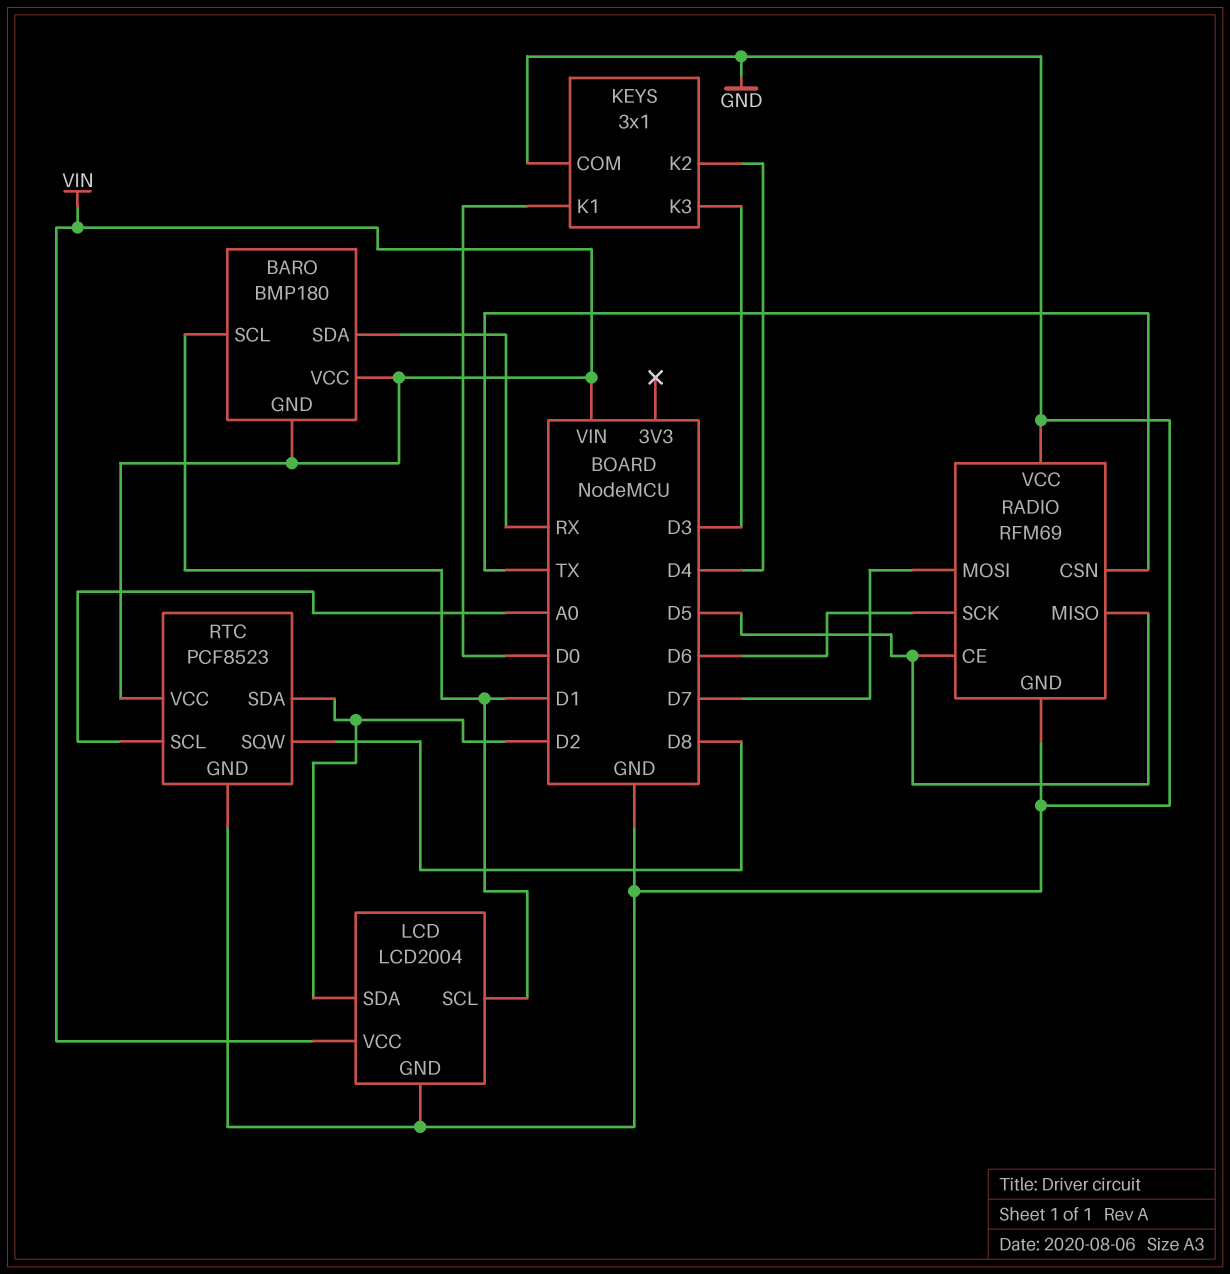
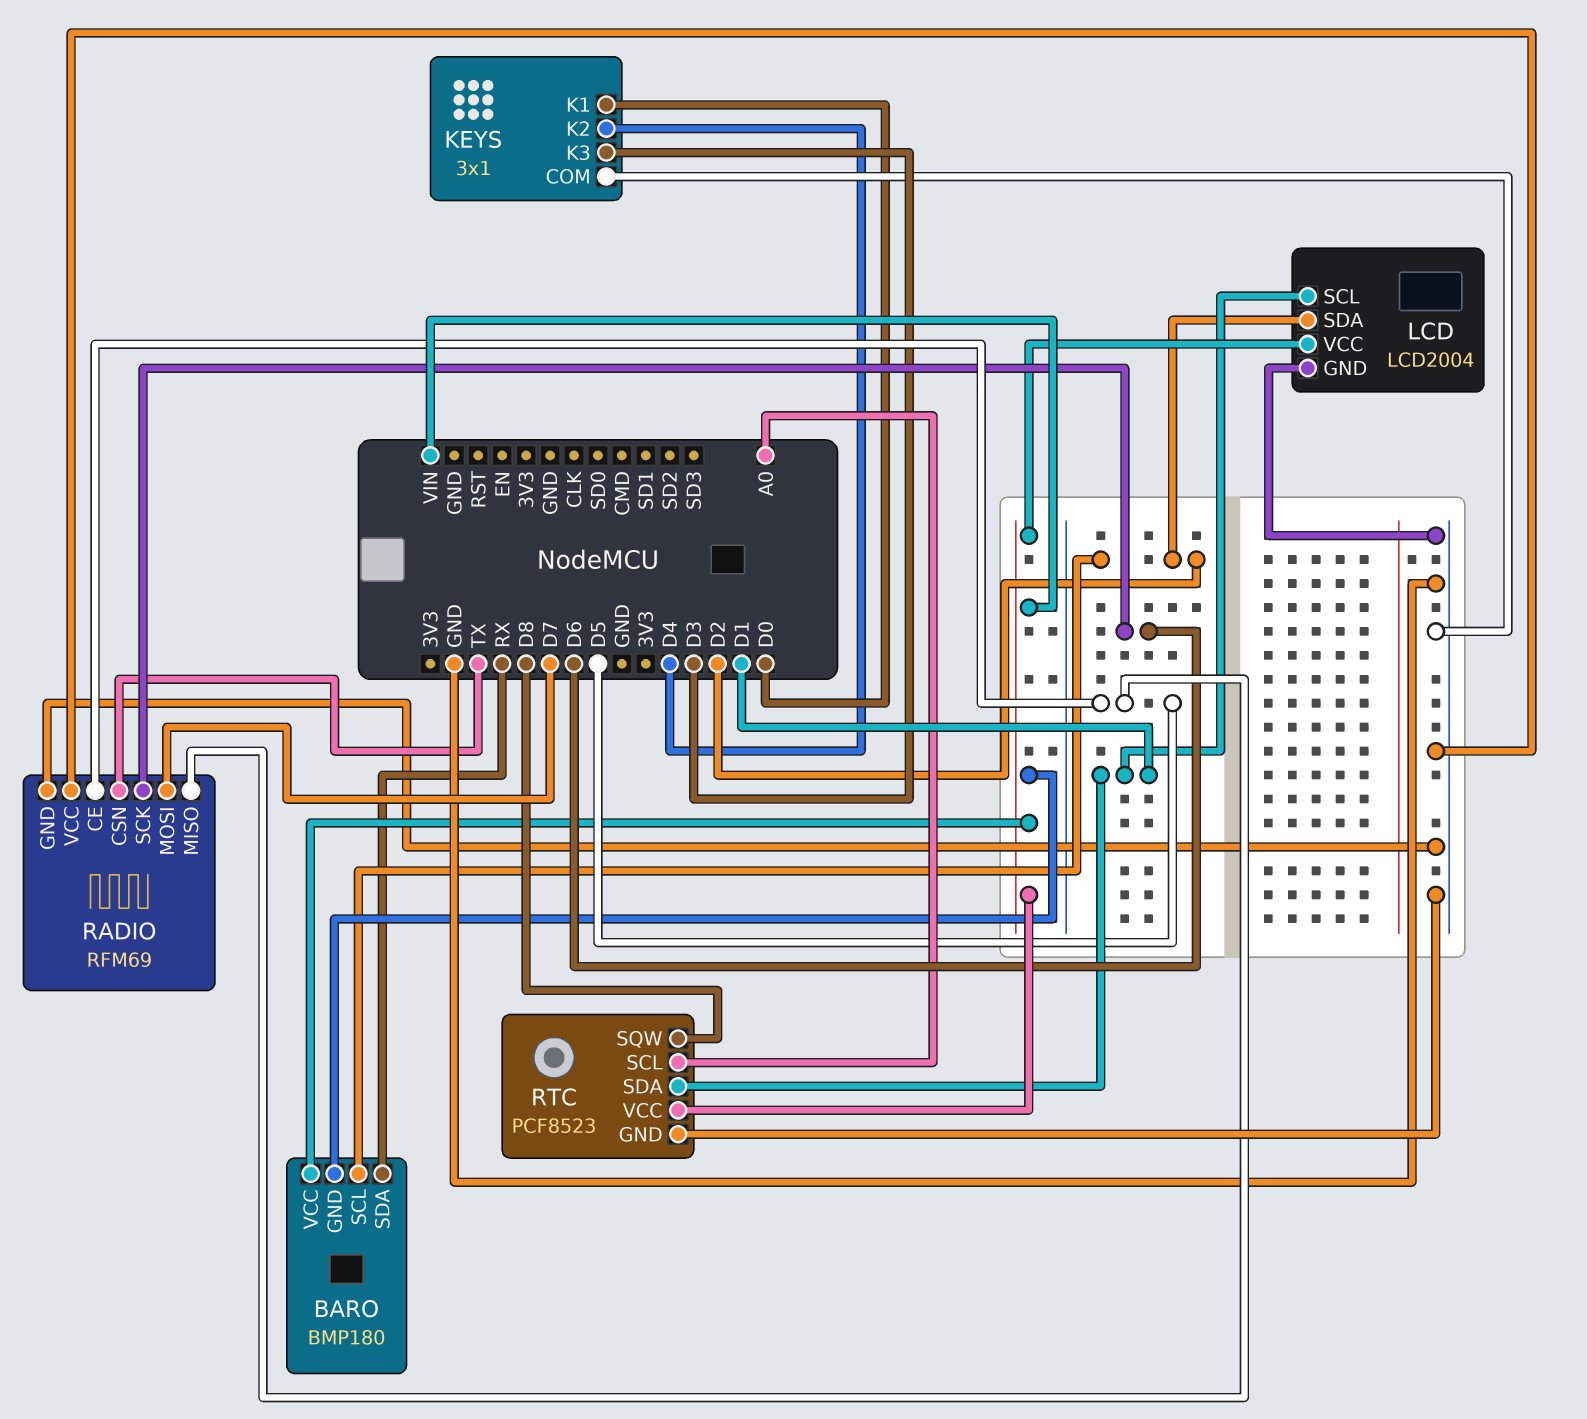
BARO pin SCL: D1 -> D2
RTC pin SDA: D2 -> D1

